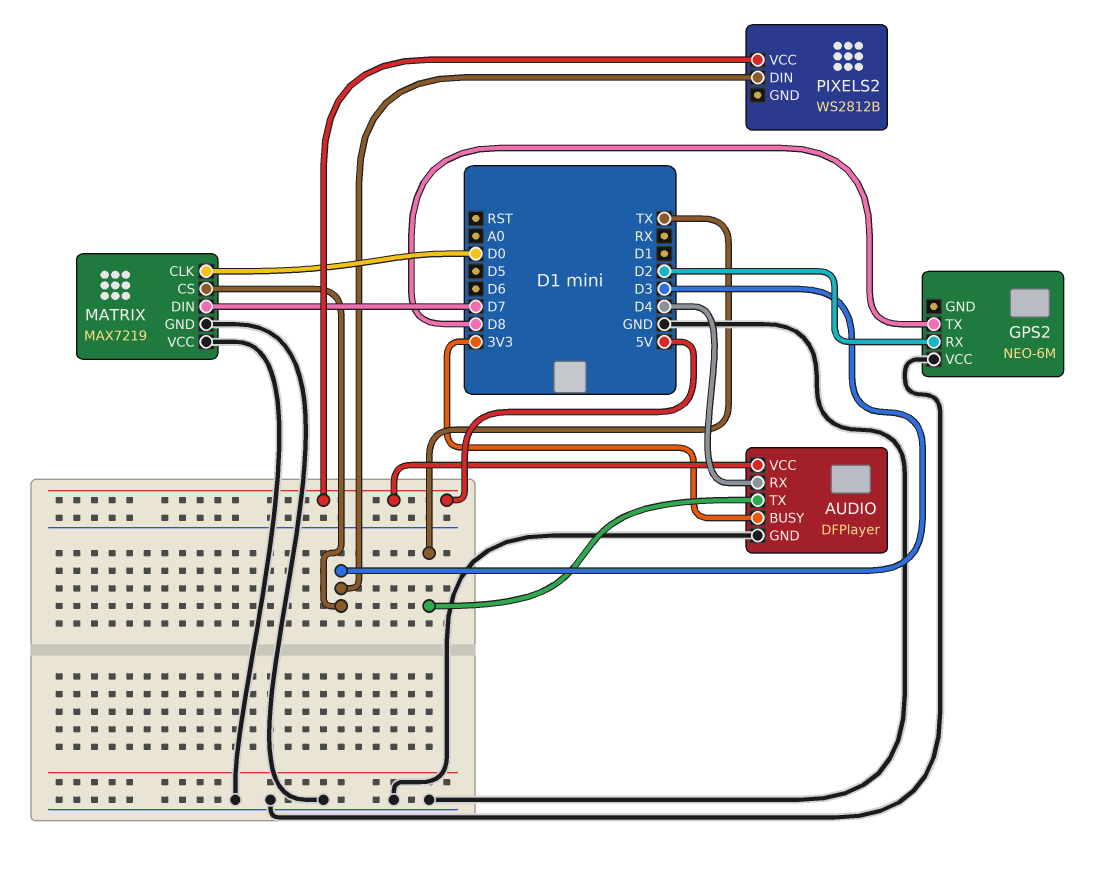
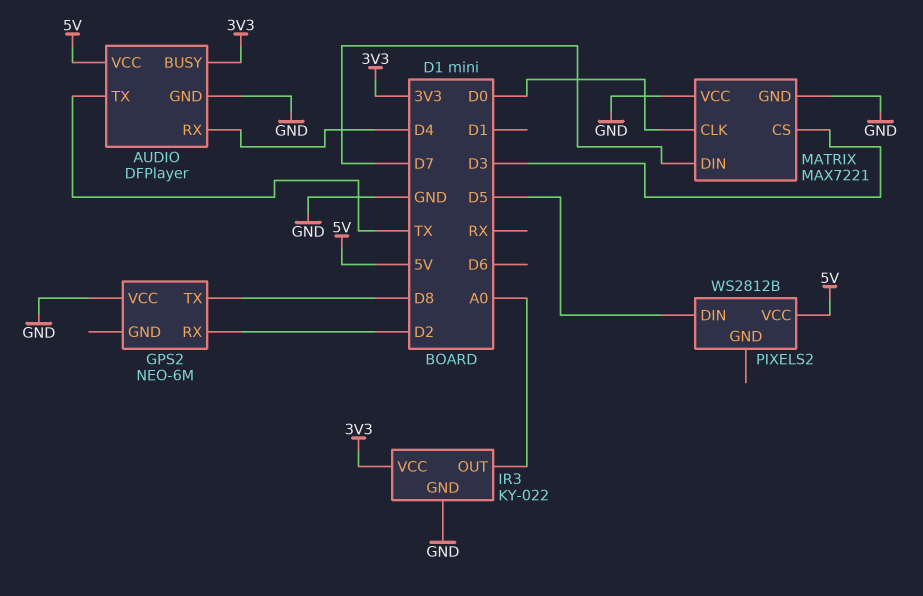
IR3: none -> KY-022
IR3 pin GND: none -> GND
IR3 pin OUT: none -> A0
IR3 pin VCC: none -> 3V3
MATRIX: MAX7219 -> MAX7221
PIXELS2 pin DIN: D3 -> D5

